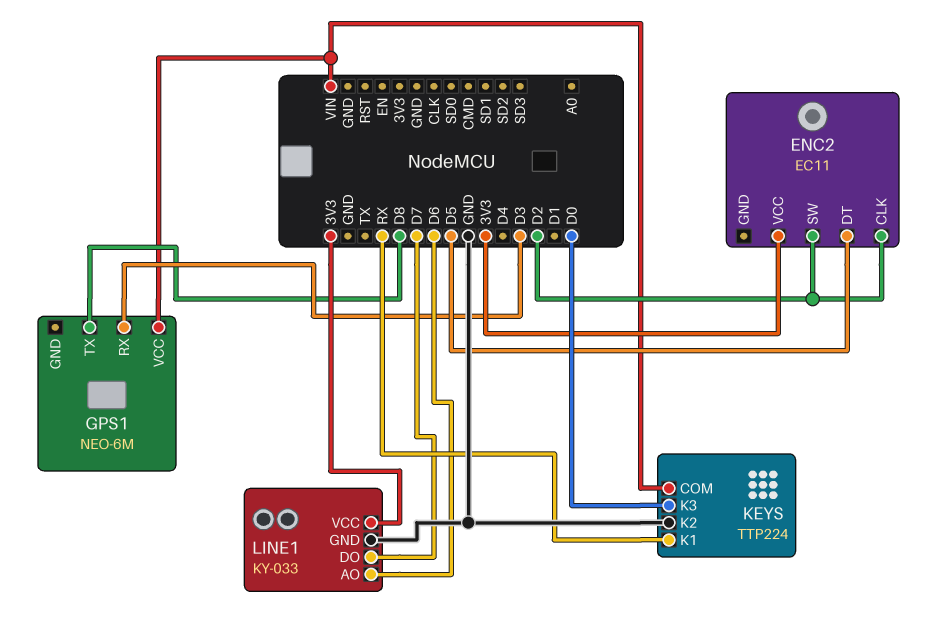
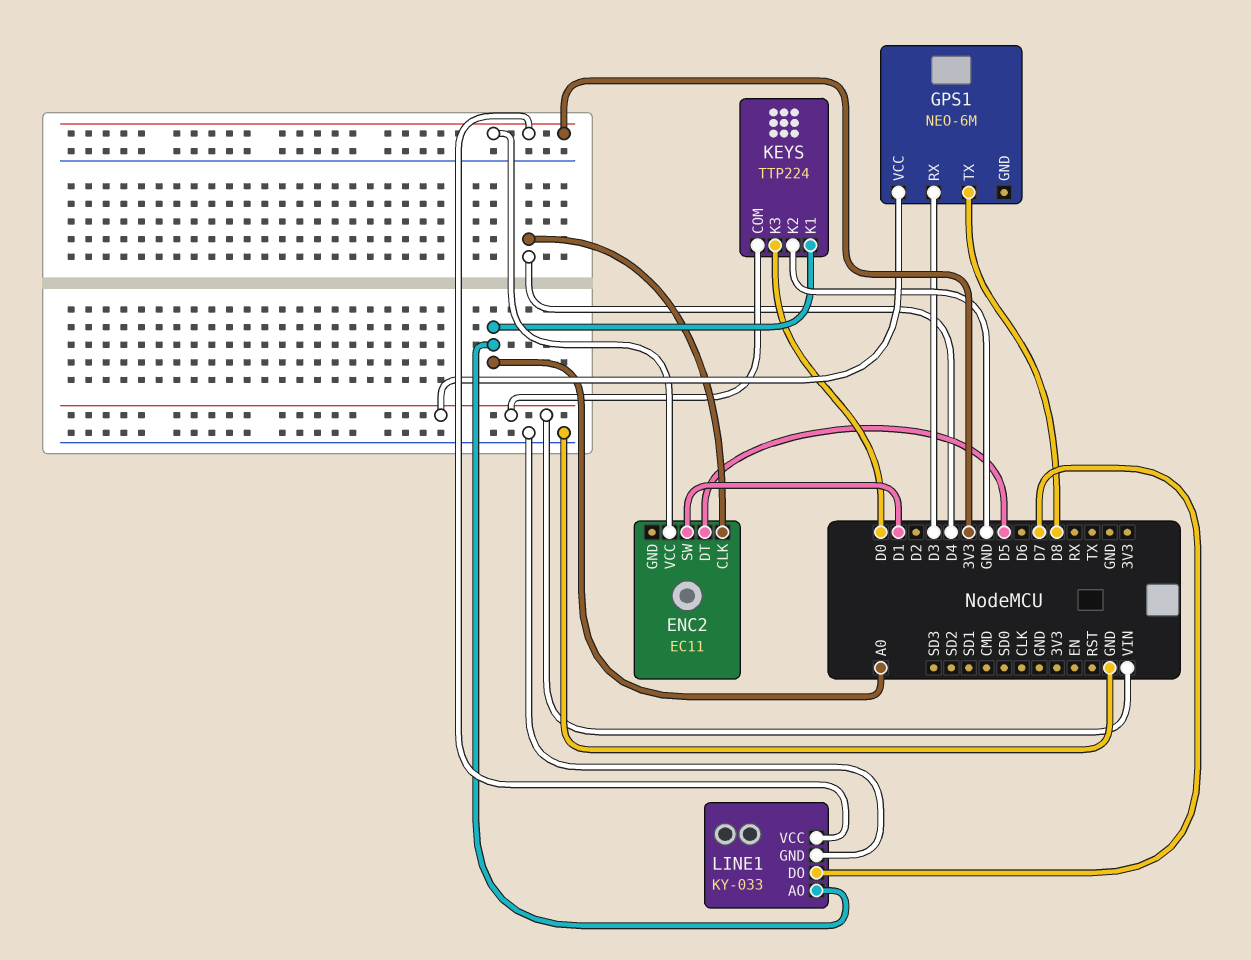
ENC2 pin CLK: D2 -> D4
ENC2 pin SW: D2 -> D1
KEYS pin K1: RX -> A0
LINE1 pin AO: D6 -> A0

